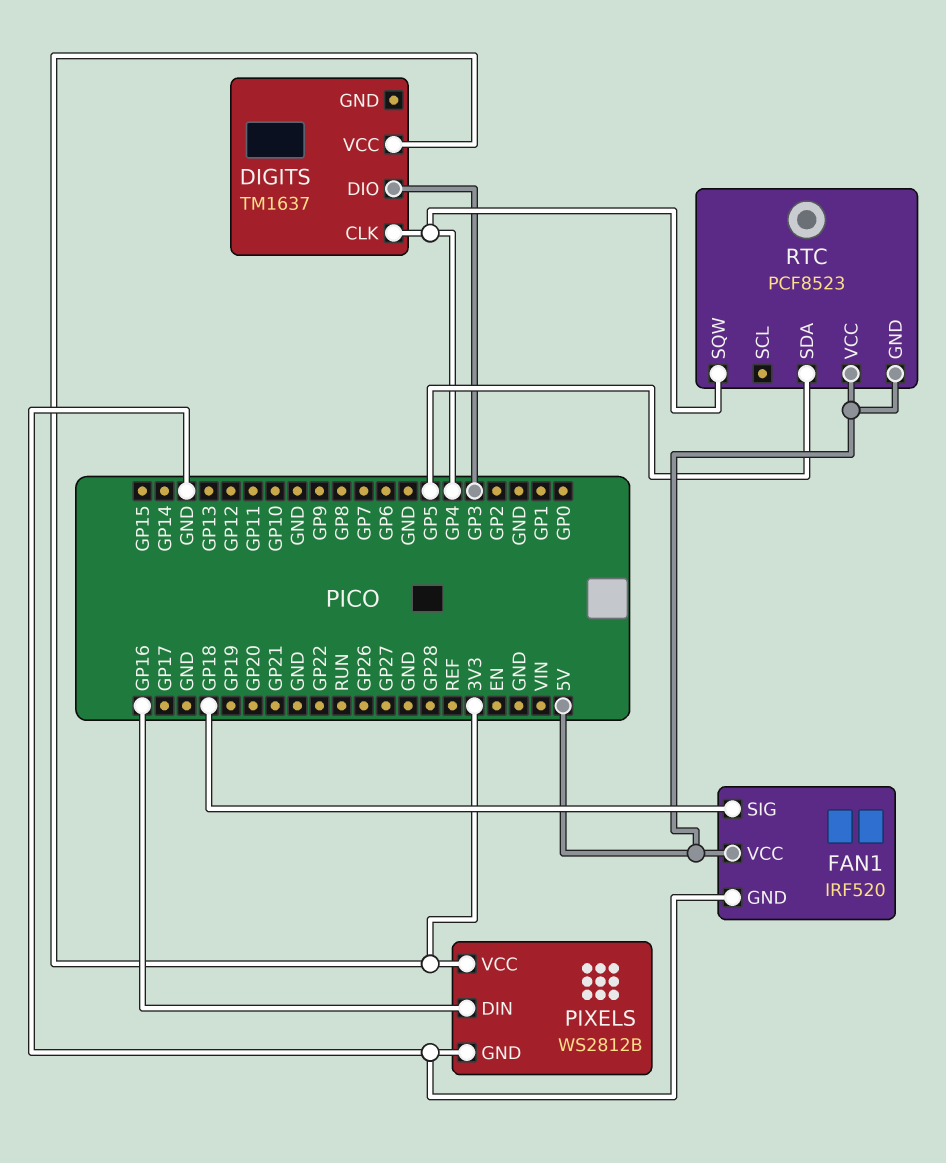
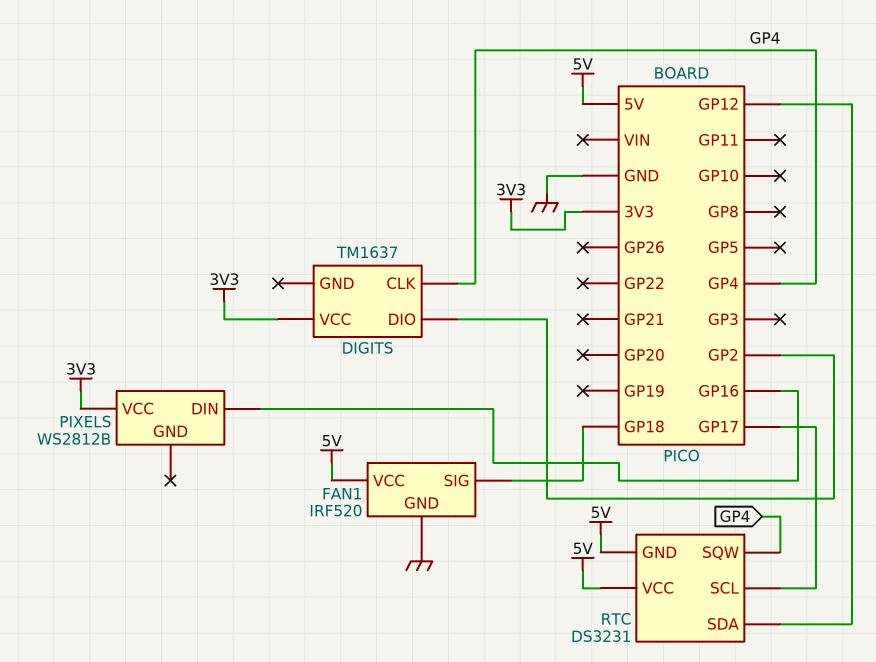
DIGITS pin DIO: GP3 -> GP2
PIXELS pin GND: GND -> none
RTC: PCF8523 -> DS3231
RTC pin SCL: none -> GP17
RTC pin SDA: GP5 -> GP12

